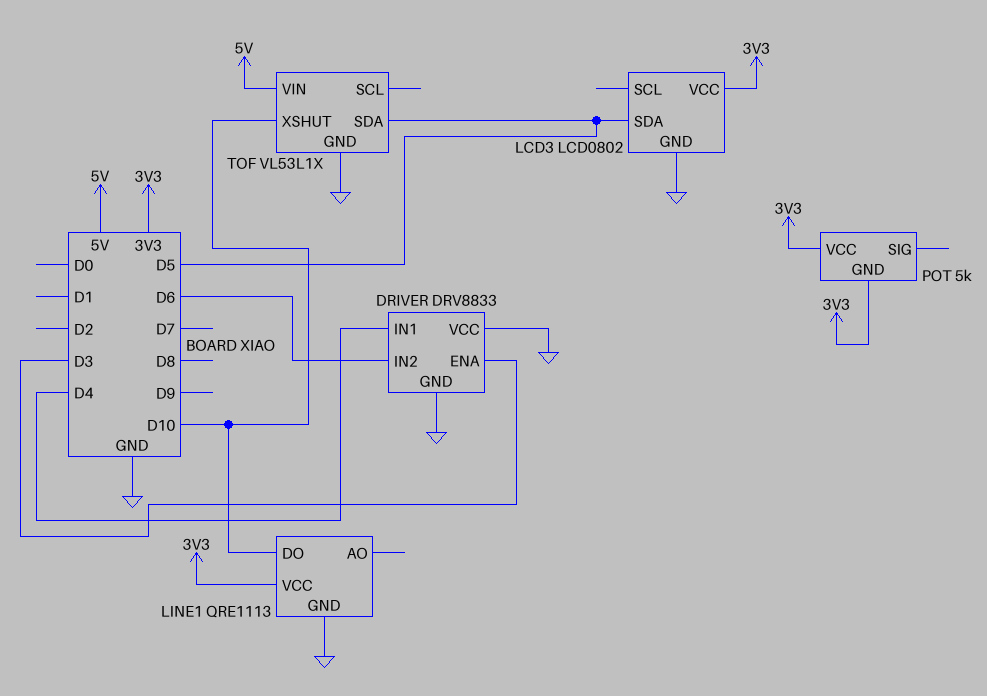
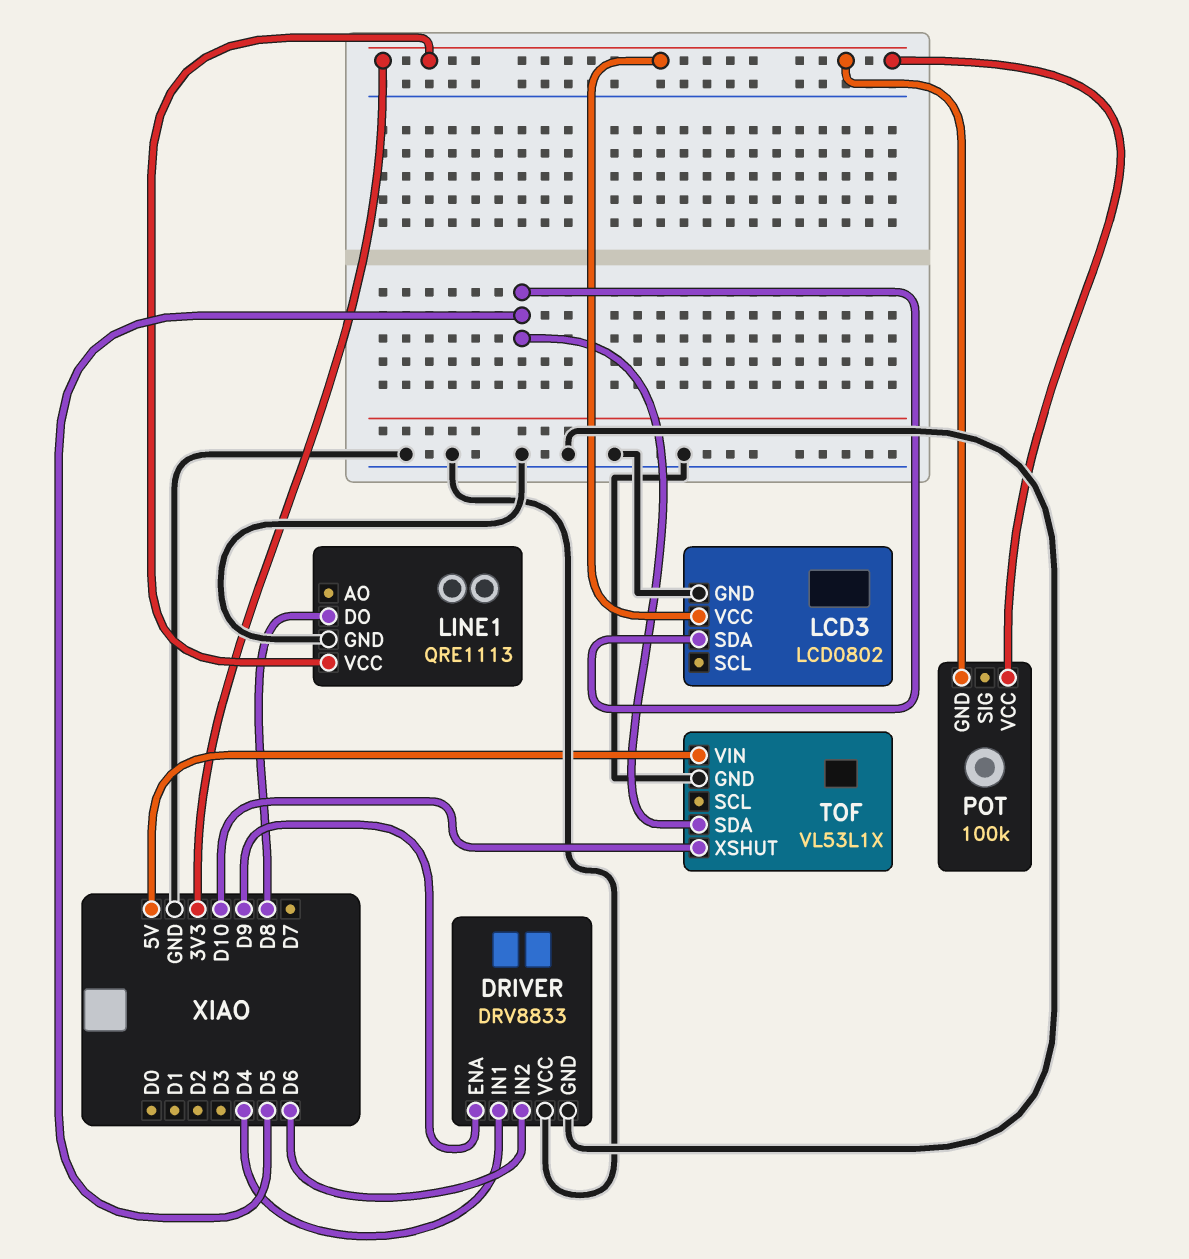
DRIVER pin ENA: D3 -> D9
LINE1 pin DO: D10 -> D8
POT: 5k -> 100k

